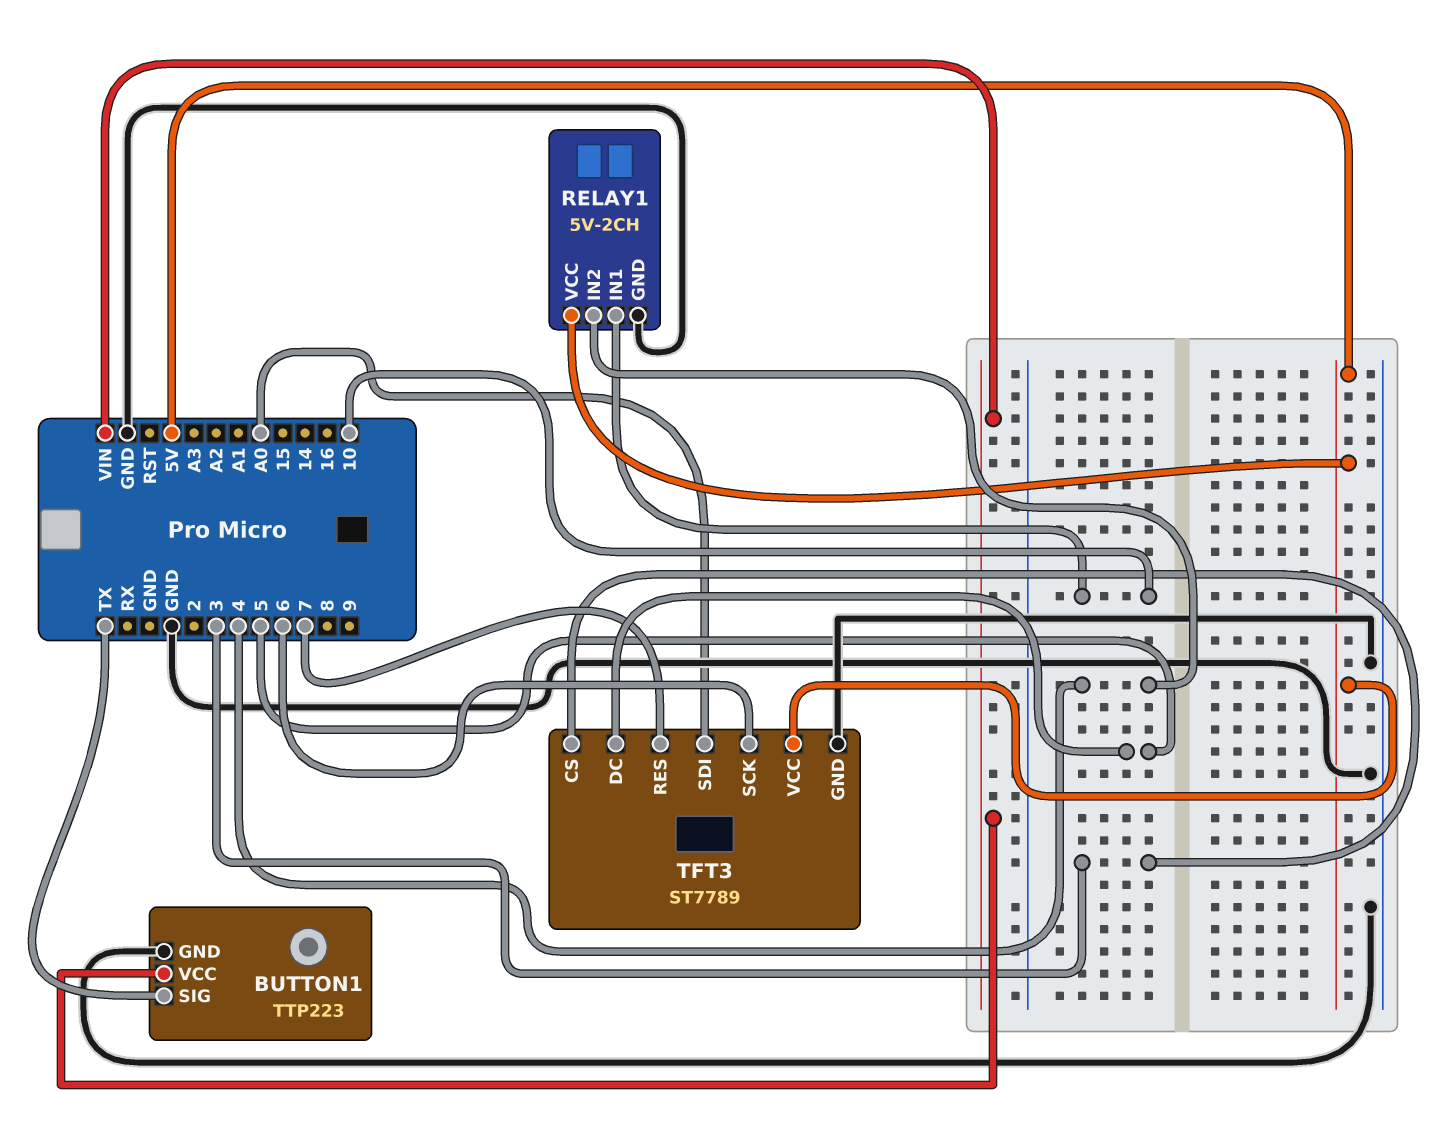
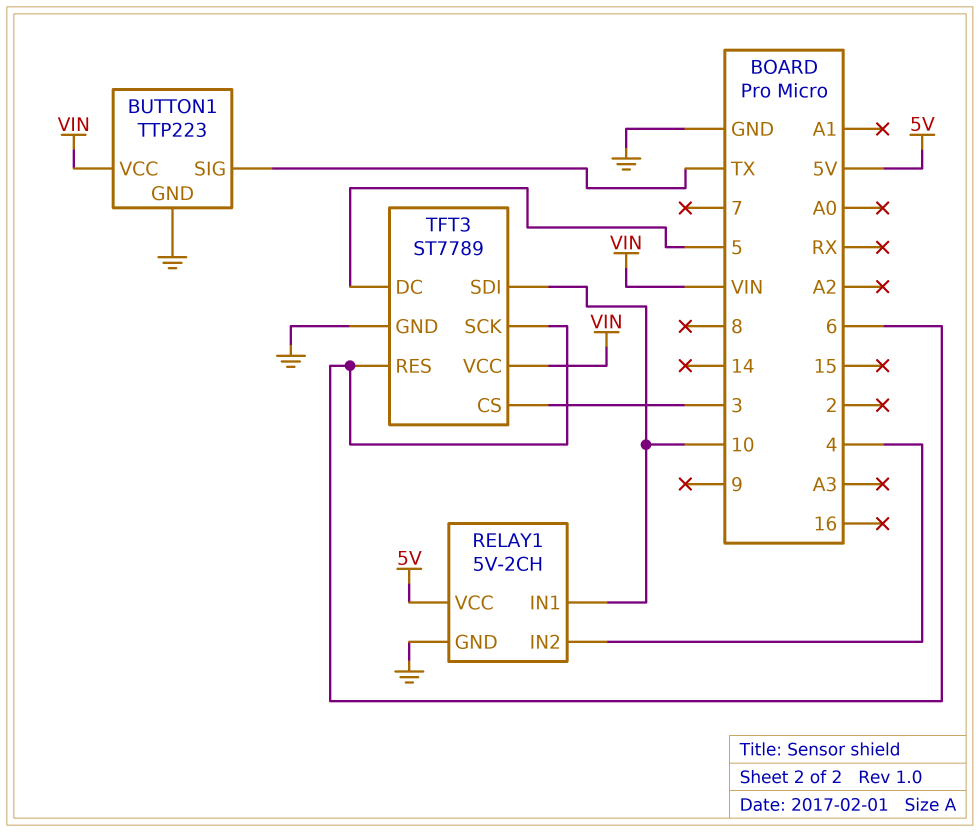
TFT3 pin RES: 7 -> 6
TFT3 pin SDI: A0 -> 10
TFT3 pin VCC: 5V -> VIN

